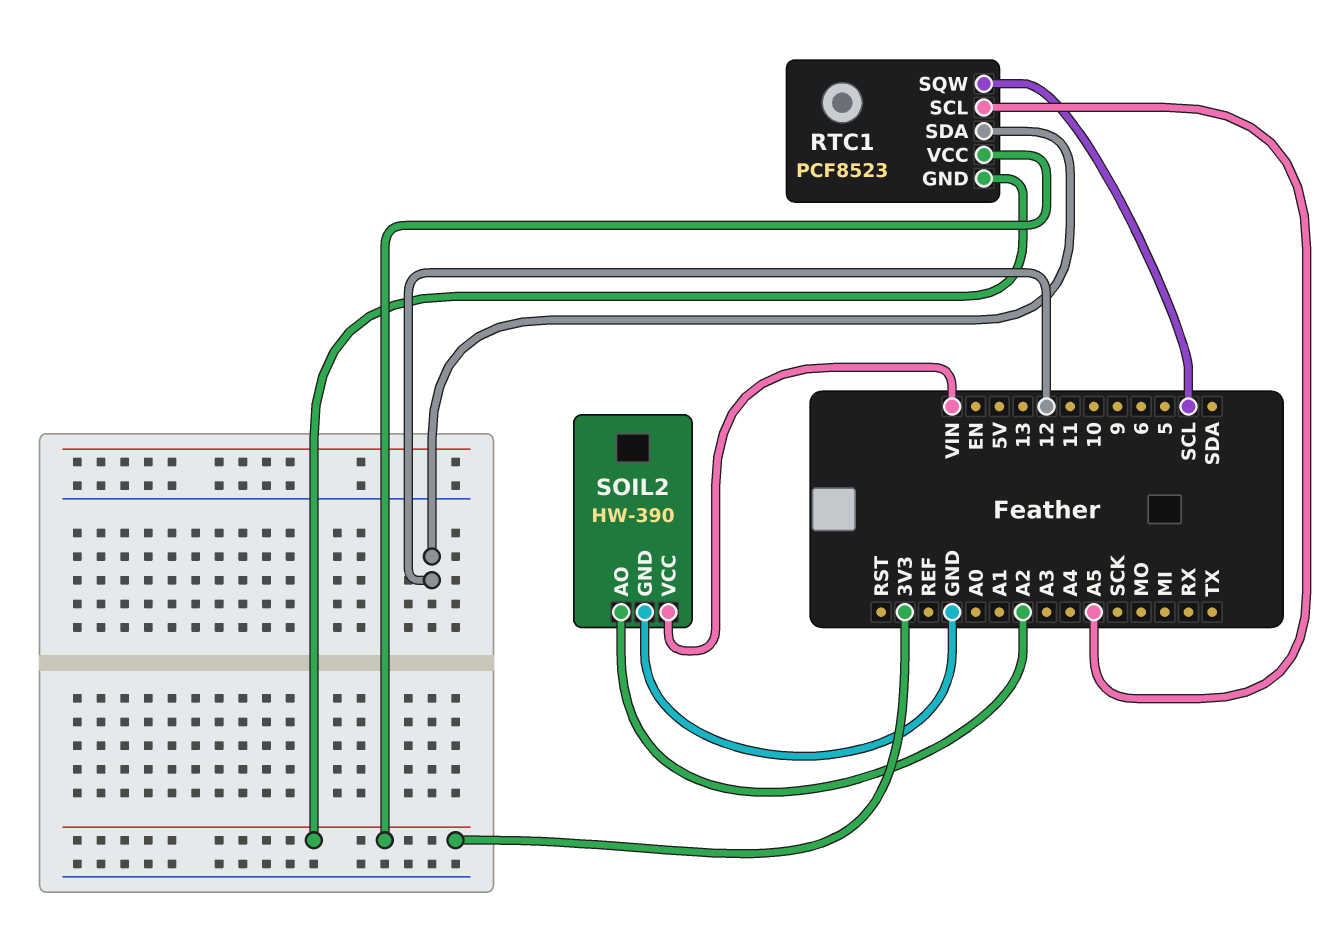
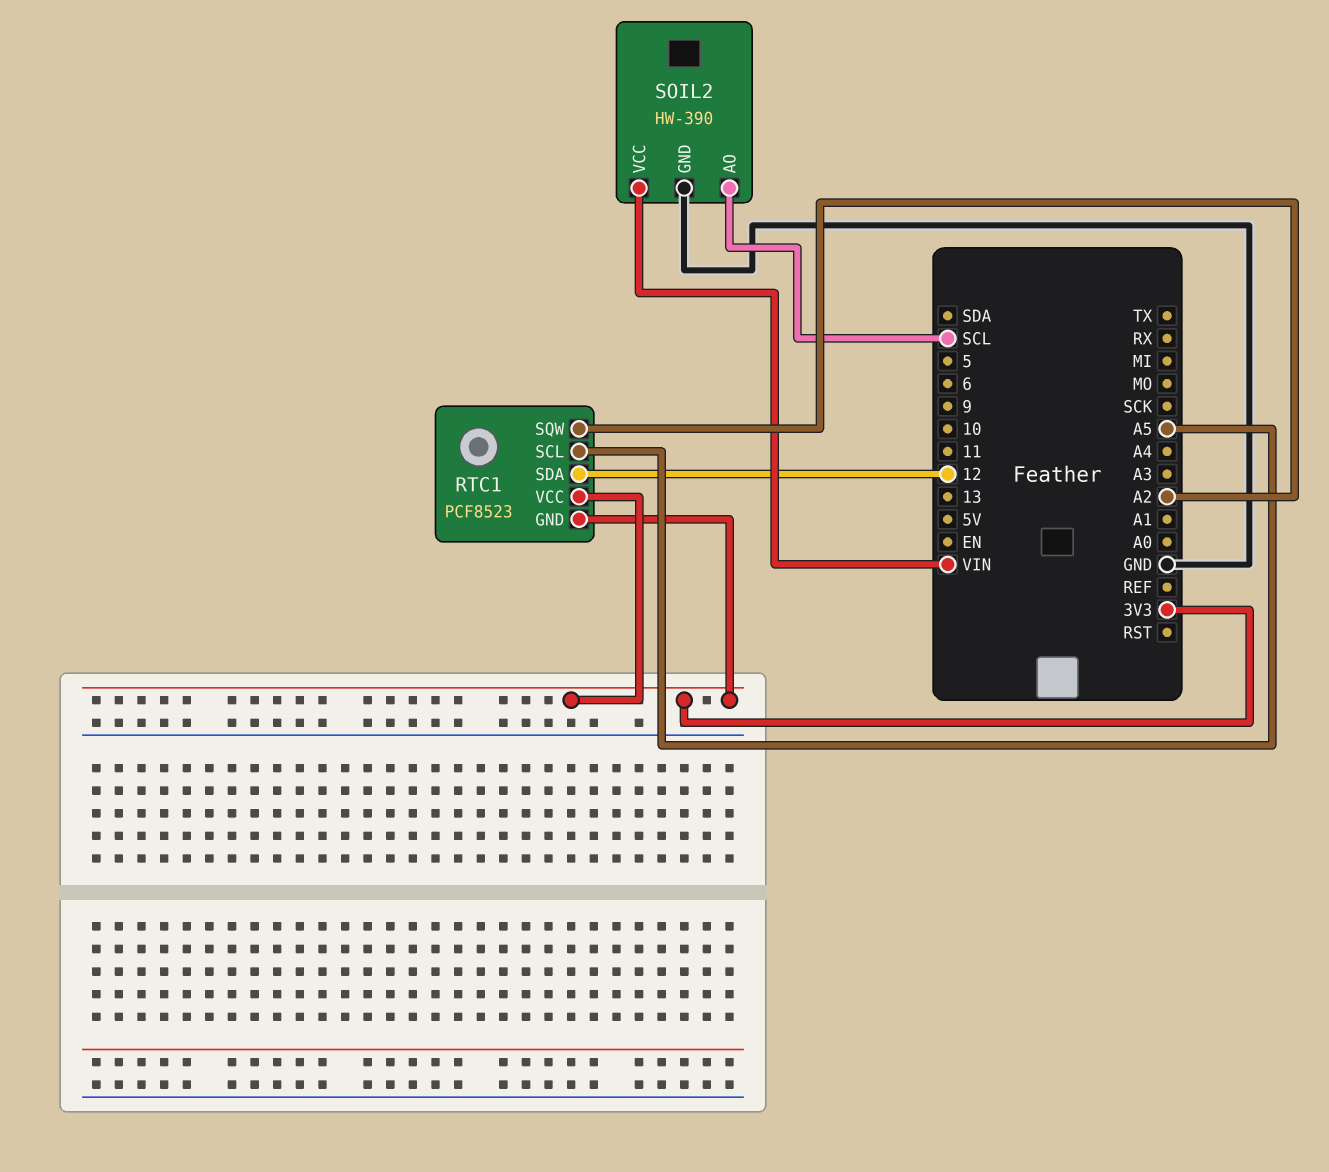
RTC1 pin SQW: SCL -> A2
SOIL2 pin AO: A2 -> SCL

